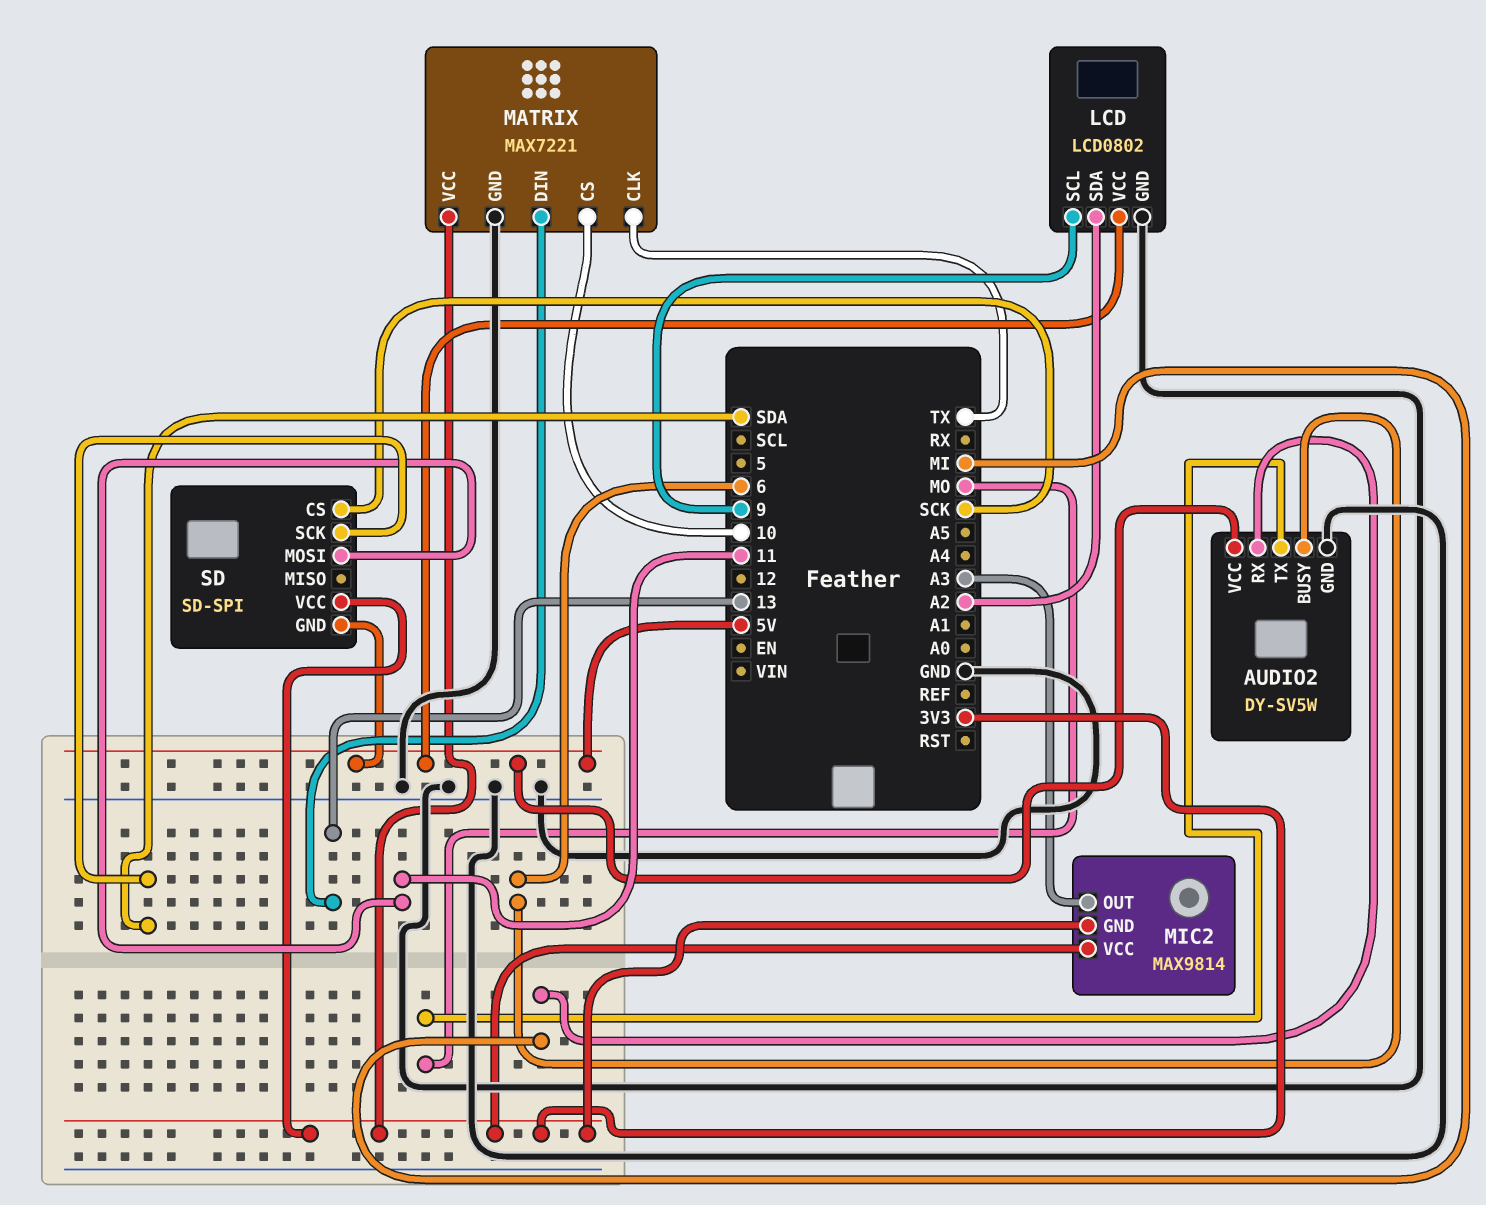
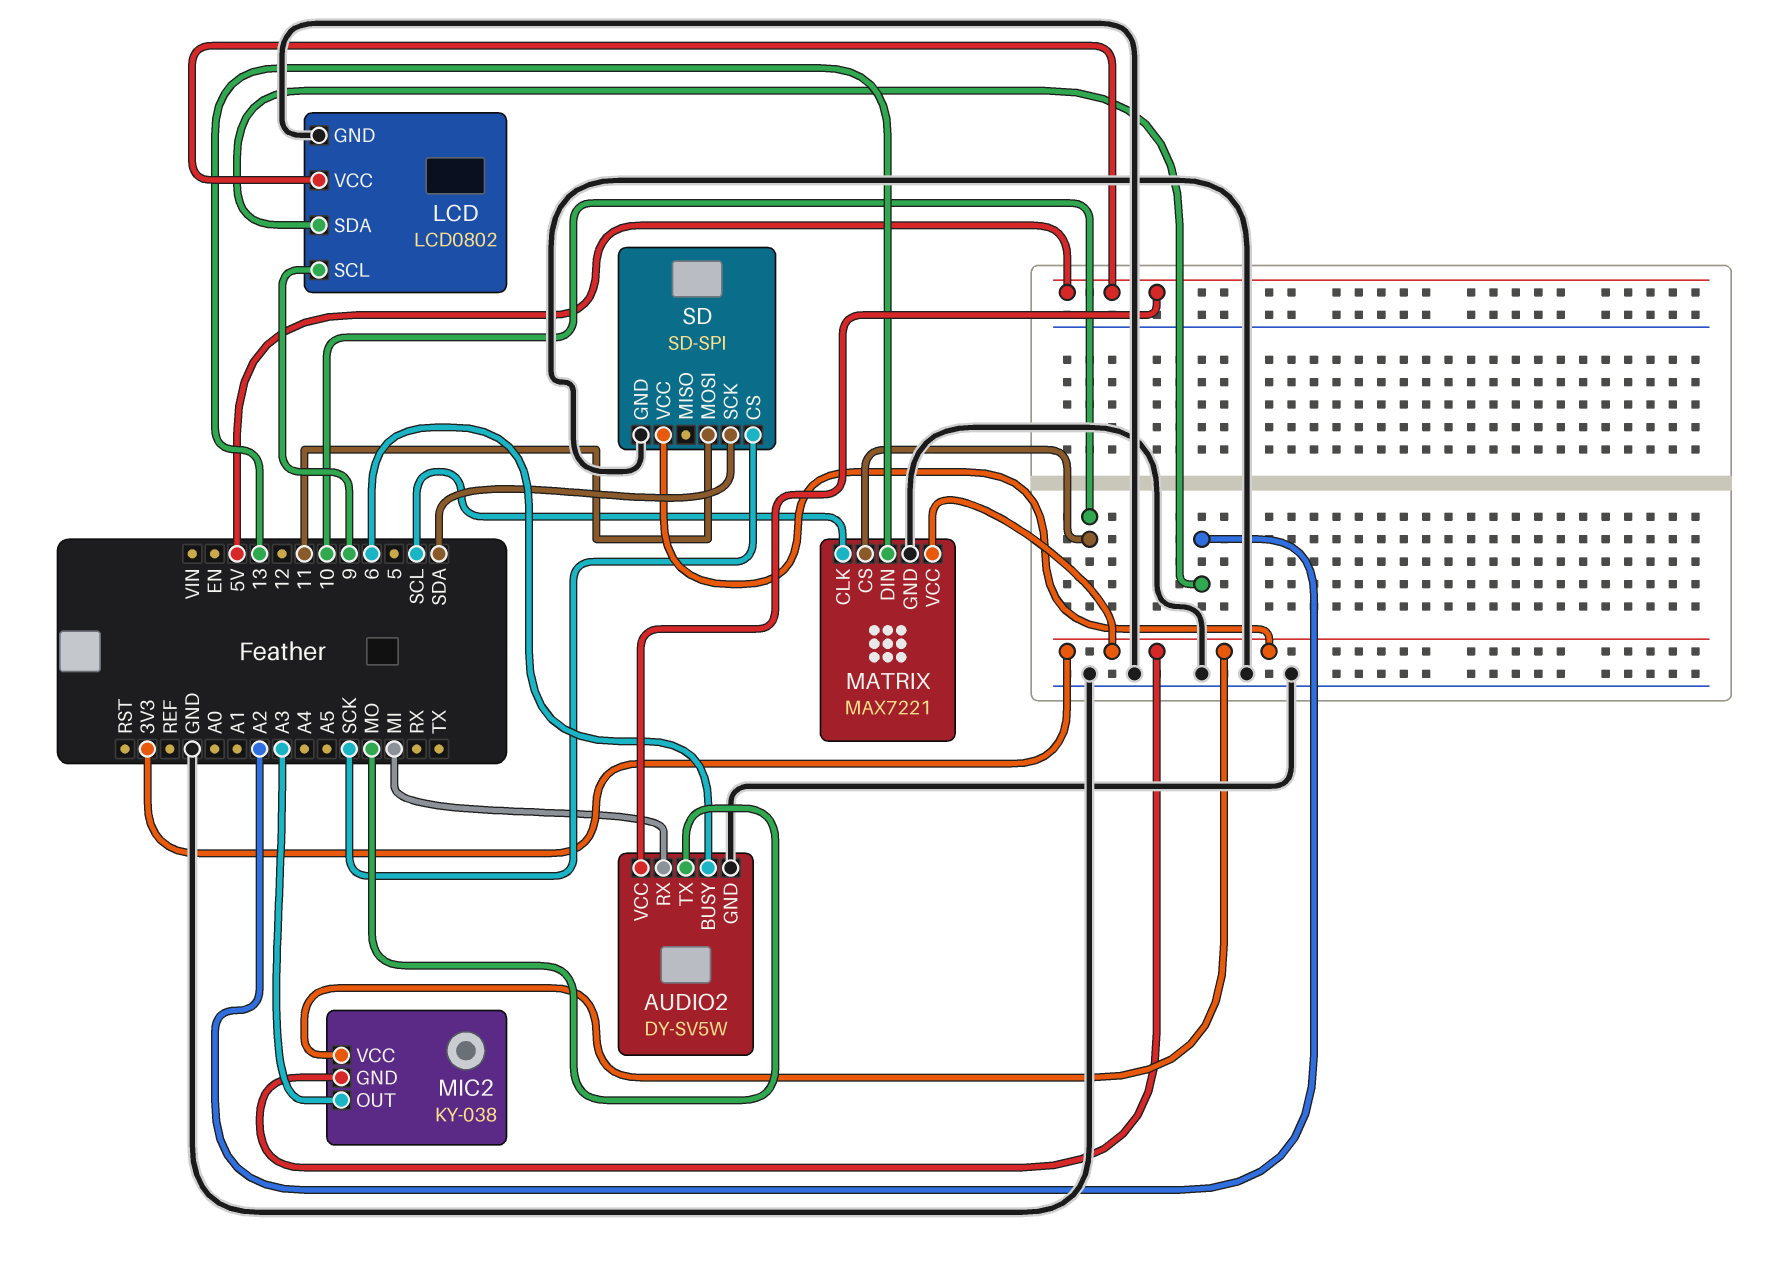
MATRIX pin CLK: TX -> SCL
MIC2: MAX9814 -> KY-038
SD pin GND: 5V -> GND

